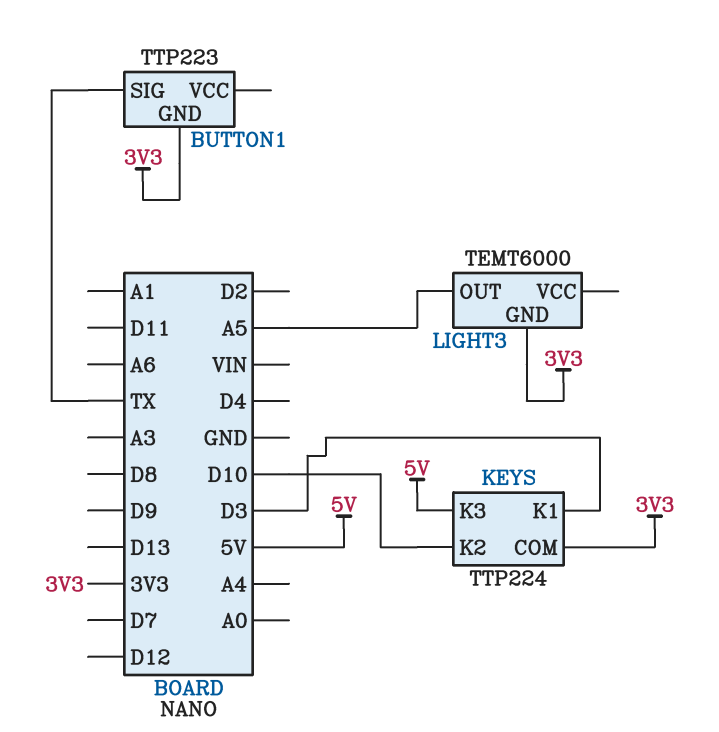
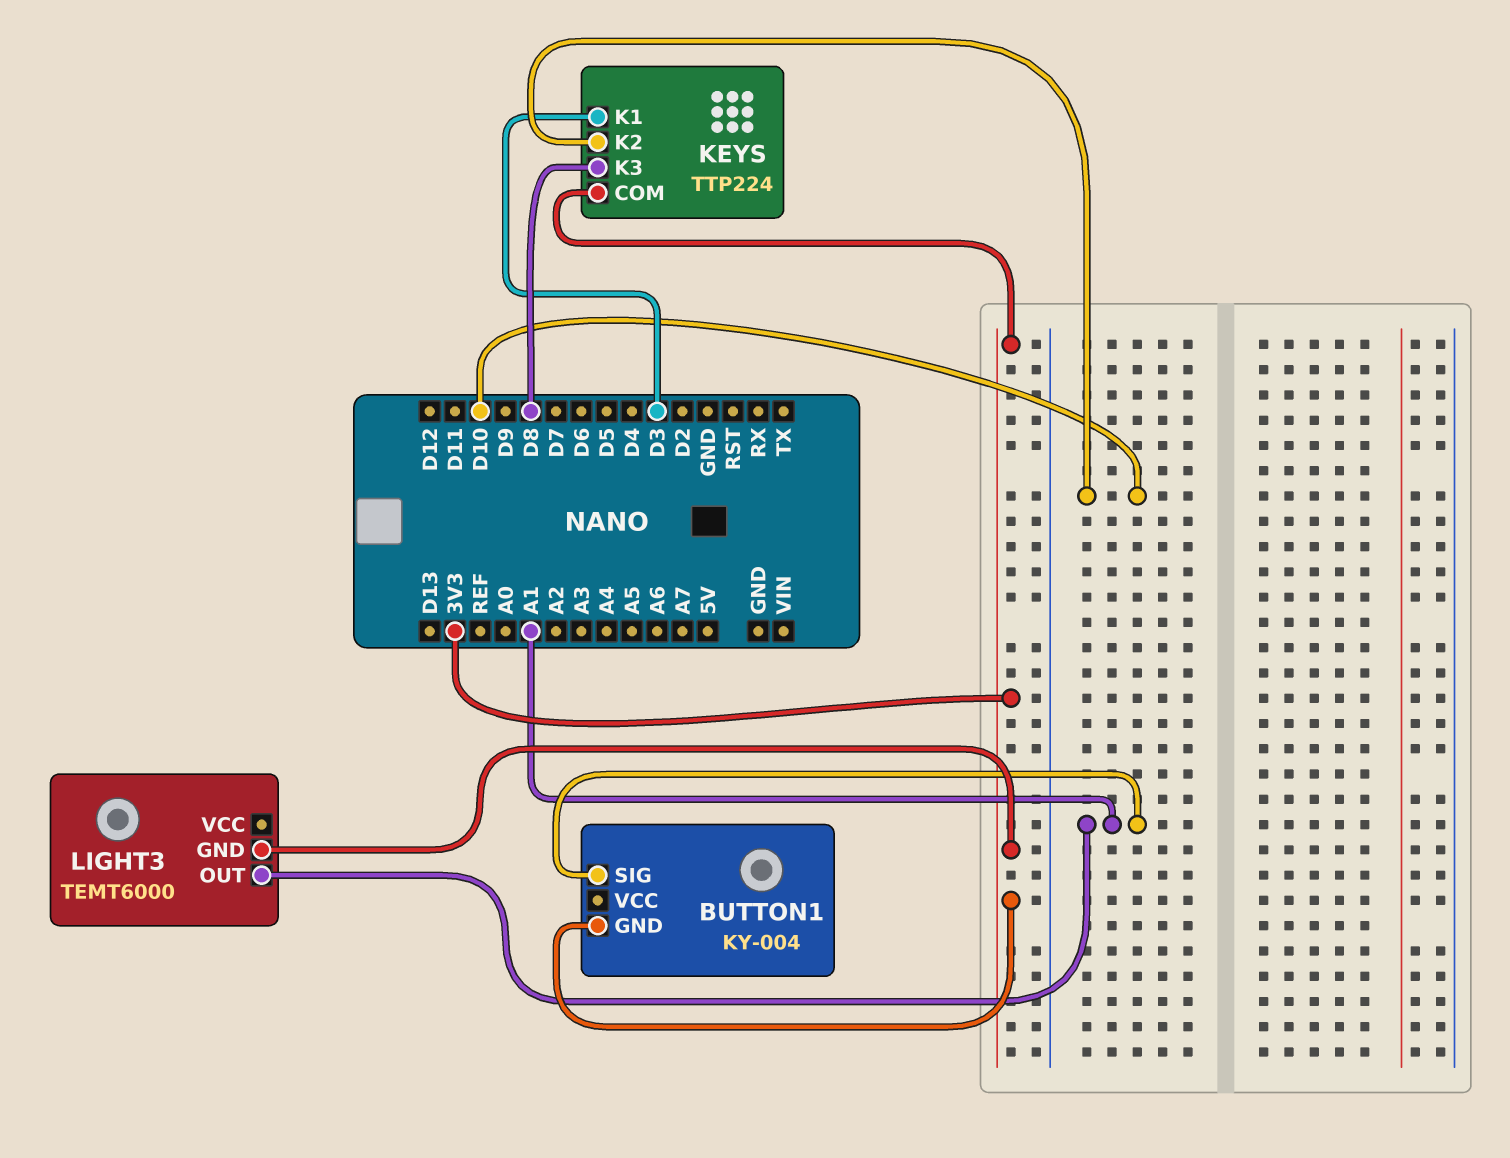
BUTTON1: TTP223 -> KY-004
BUTTON1 pin SIG: TX -> A1
KEYS pin K3: 5V -> D8
LIGHT3 pin OUT: A5 -> A1

